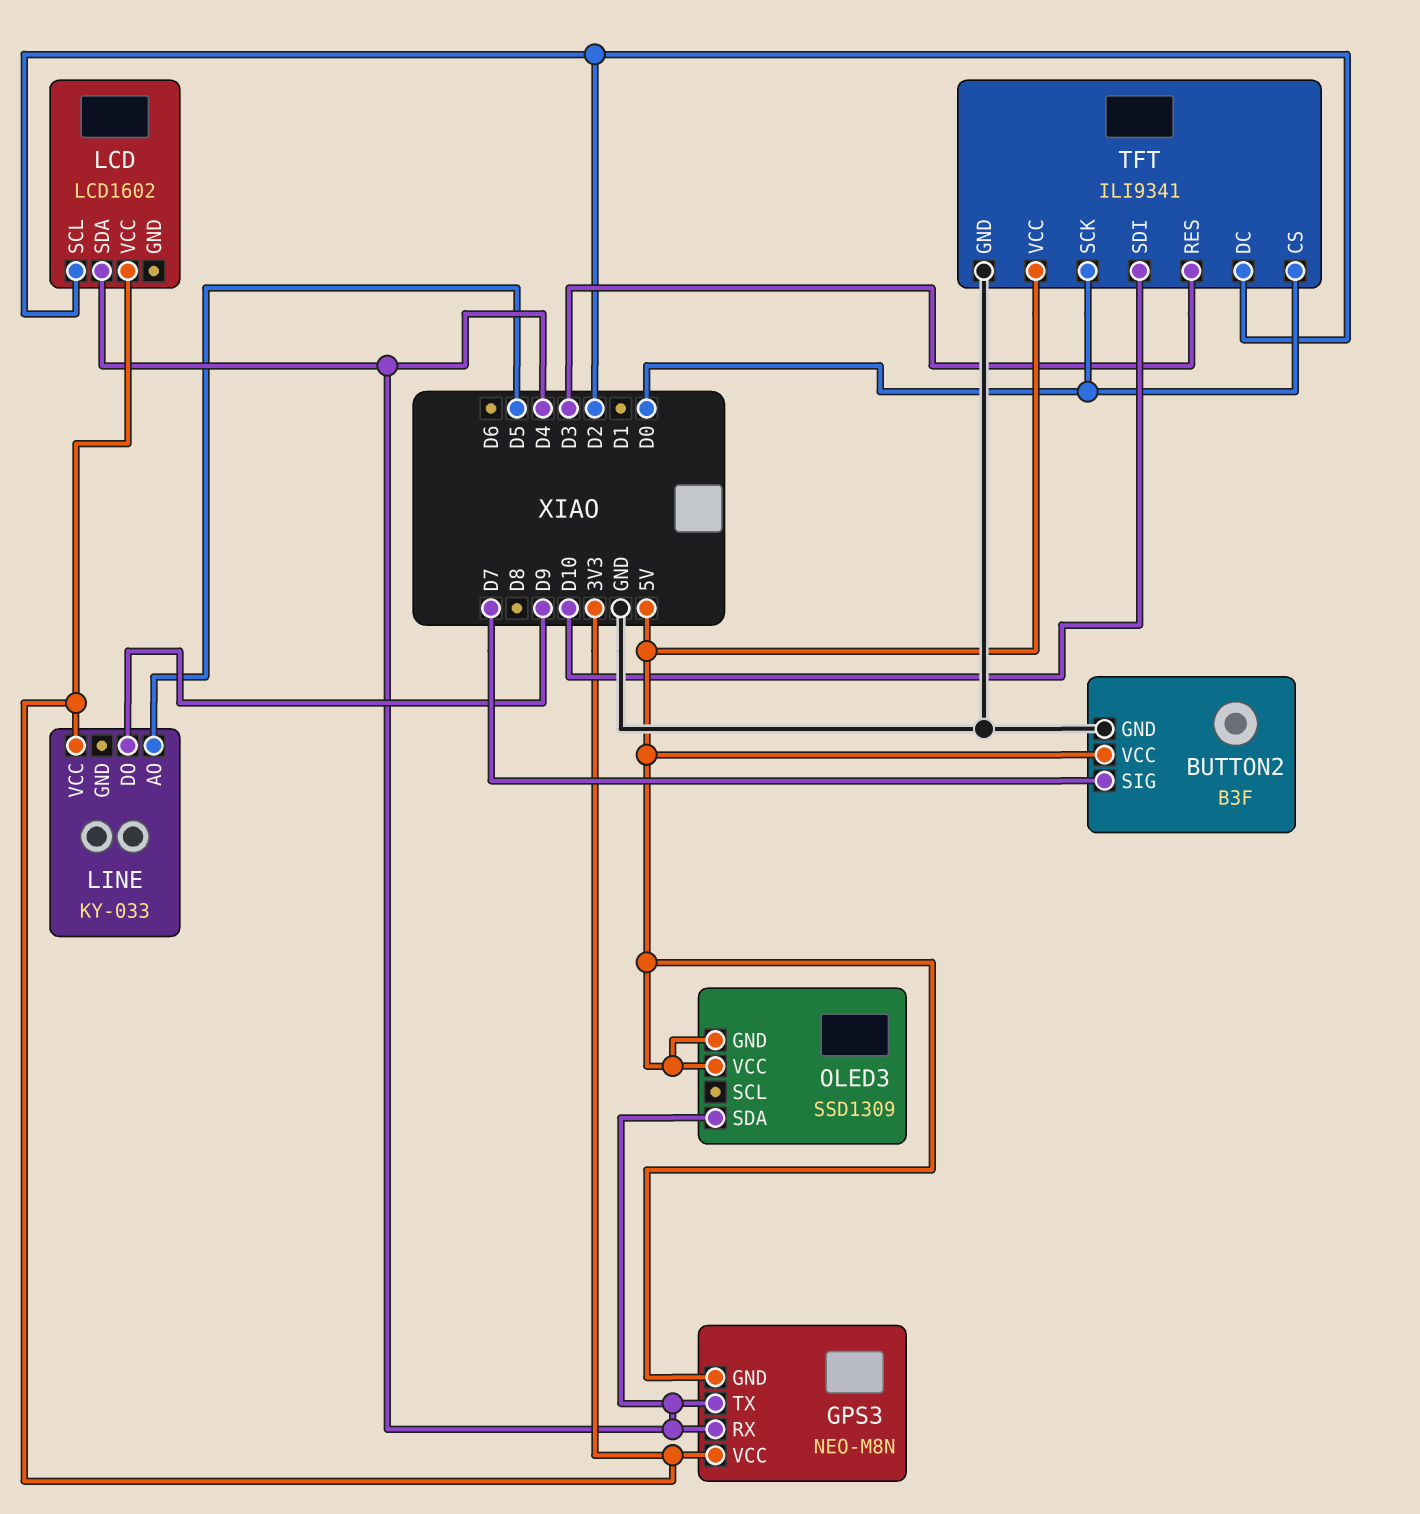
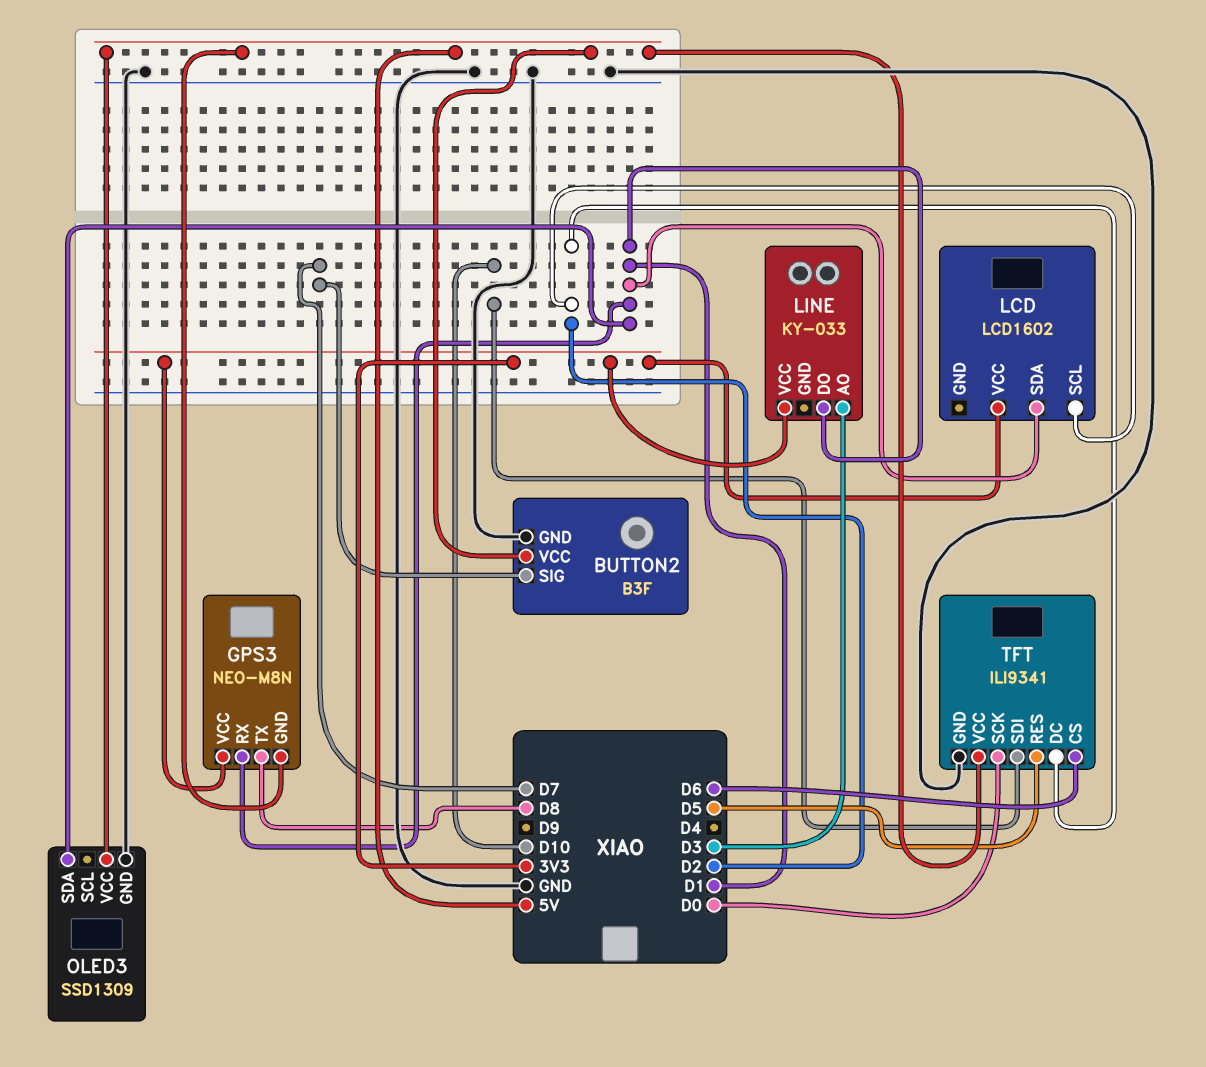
GPS3 pin RX: D4 -> D1
GPS3 pin TX: D4 -> D8
LCD pin SDA: D4 -> D1
LINE pin AO: D5 -> D3
LINE pin DO: D9 -> D1
OLED3 pin GND: 5V -> GND
OLED3 pin SDA: D4 -> D1
TFT pin CS: D0 -> D6
TFT pin RES: D3 -> D5

